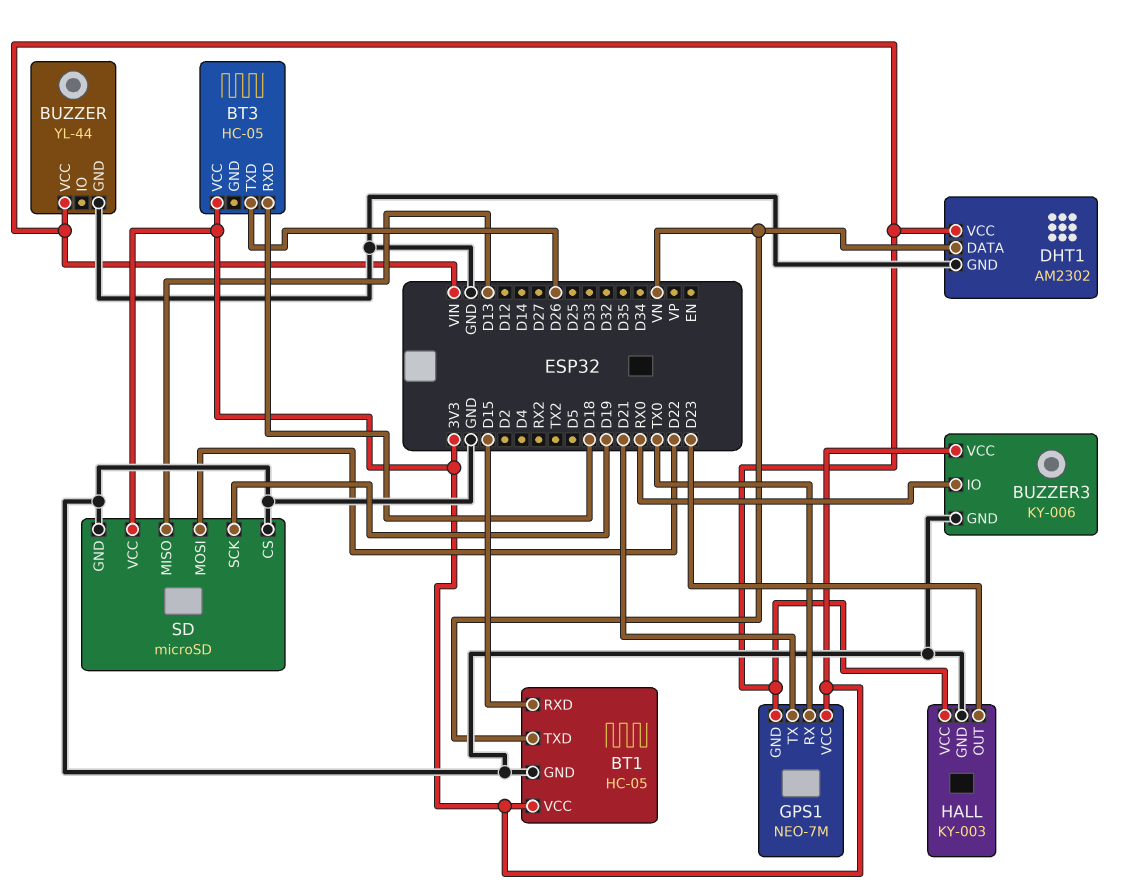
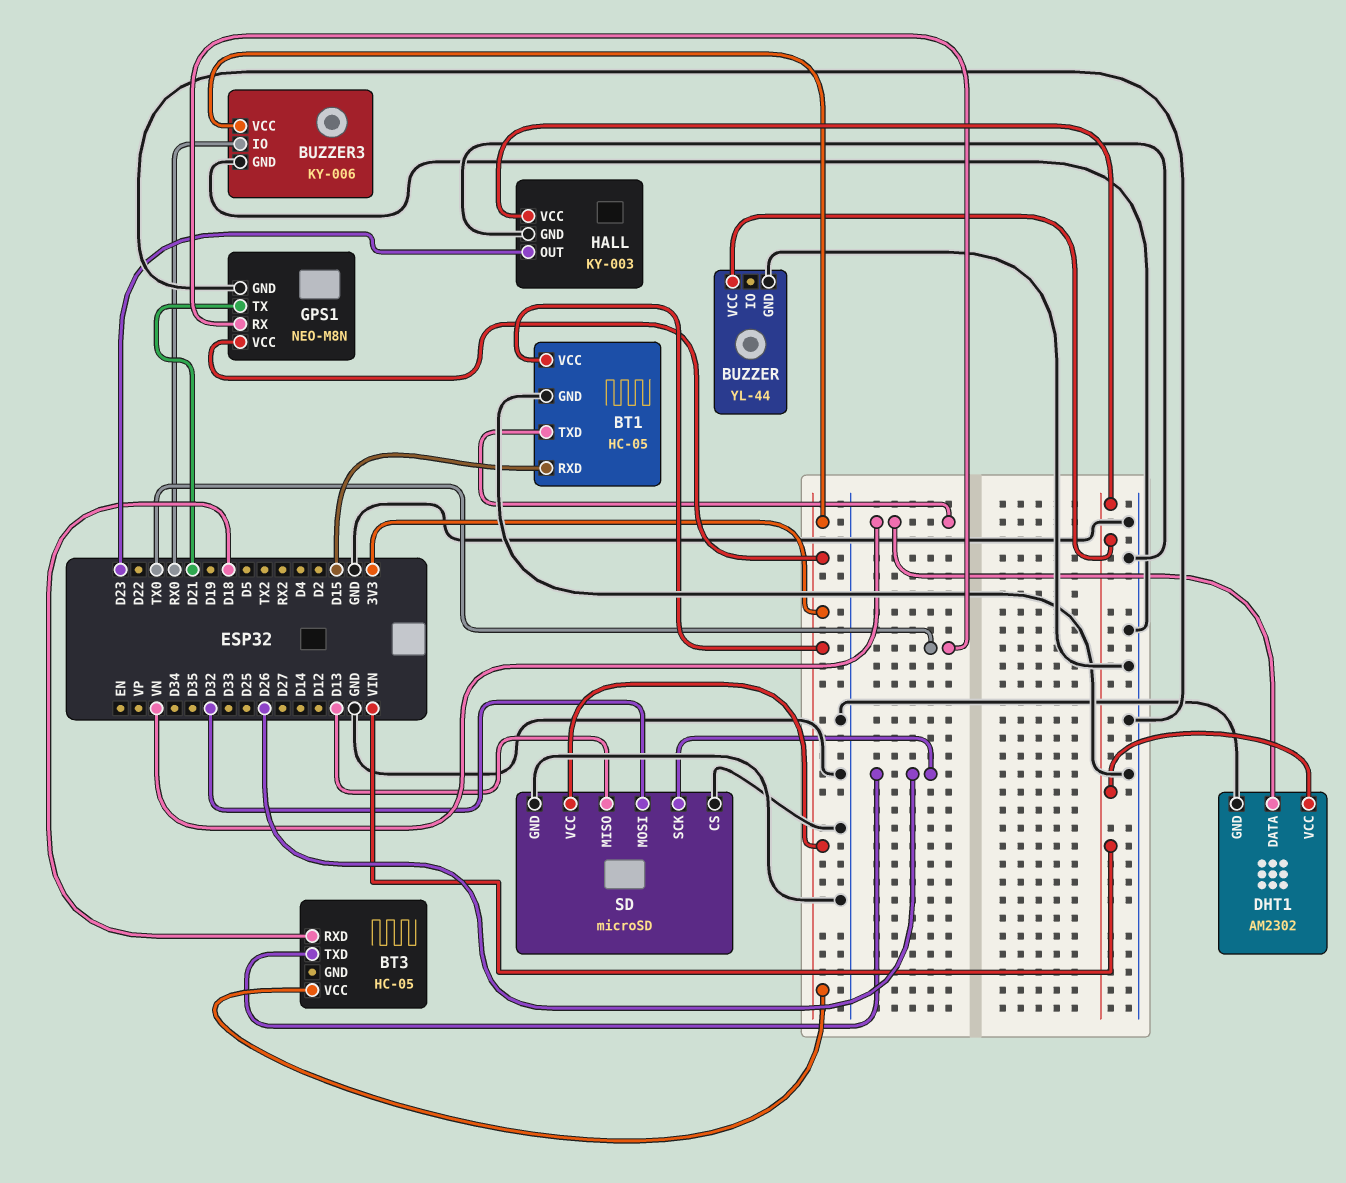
GPS1: NEO-7M -> NEO-M8N
GPS1 pin GND: VIN -> GND
SD pin MOSI: D22 -> D32
SD pin SCK: D19 -> D26

